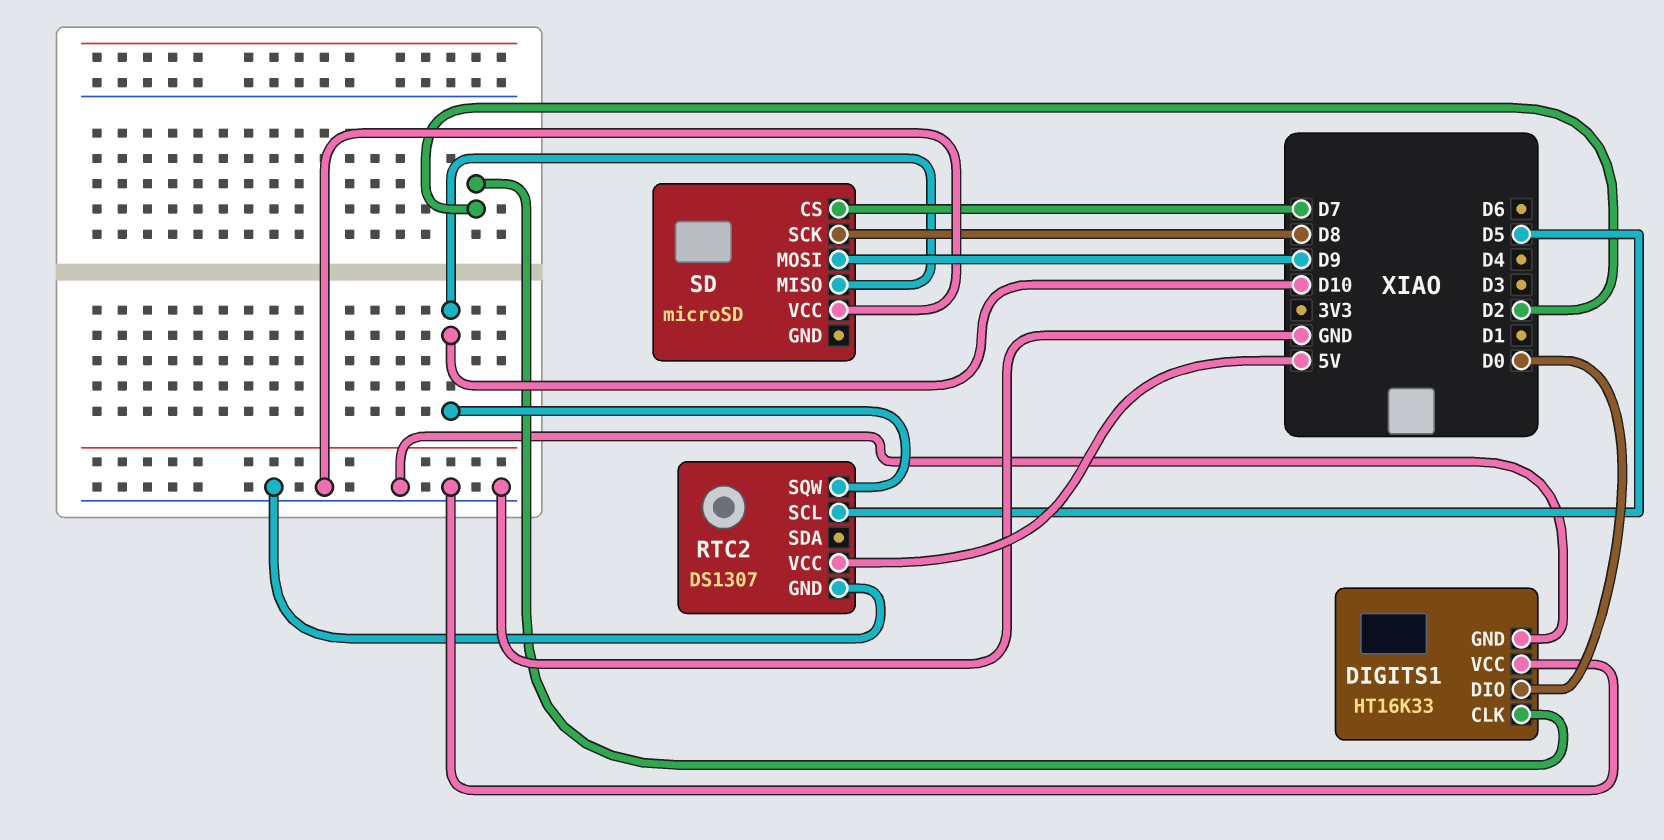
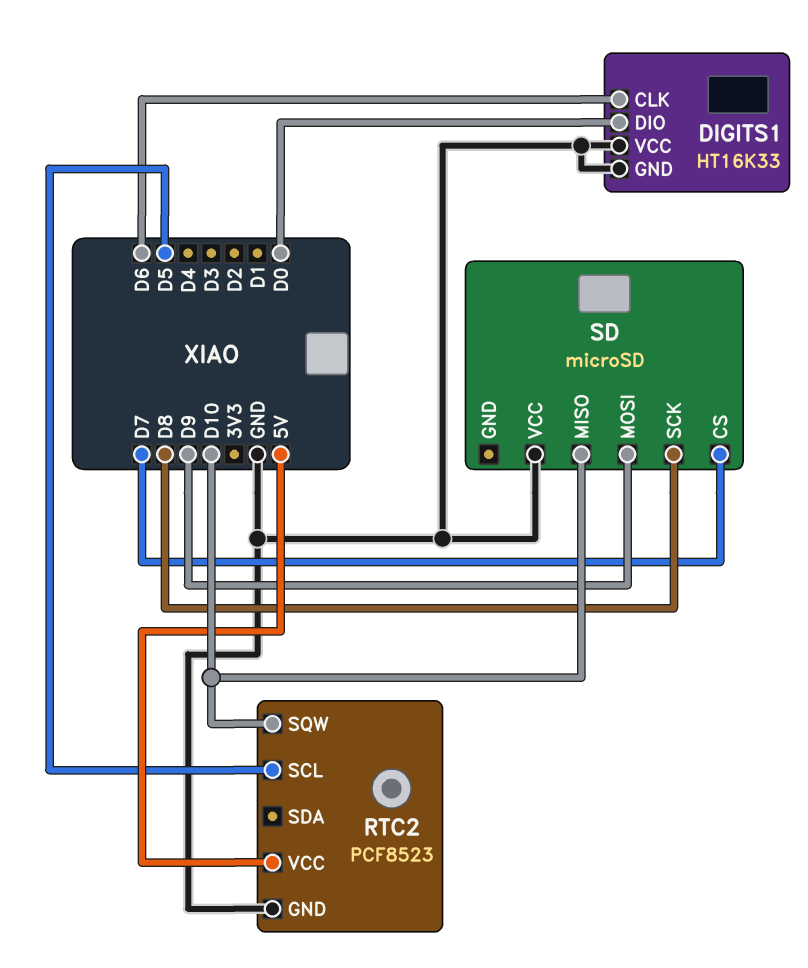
DIGITS1 pin CLK: D2 -> D6
RTC2: DS1307 -> PCF8523

